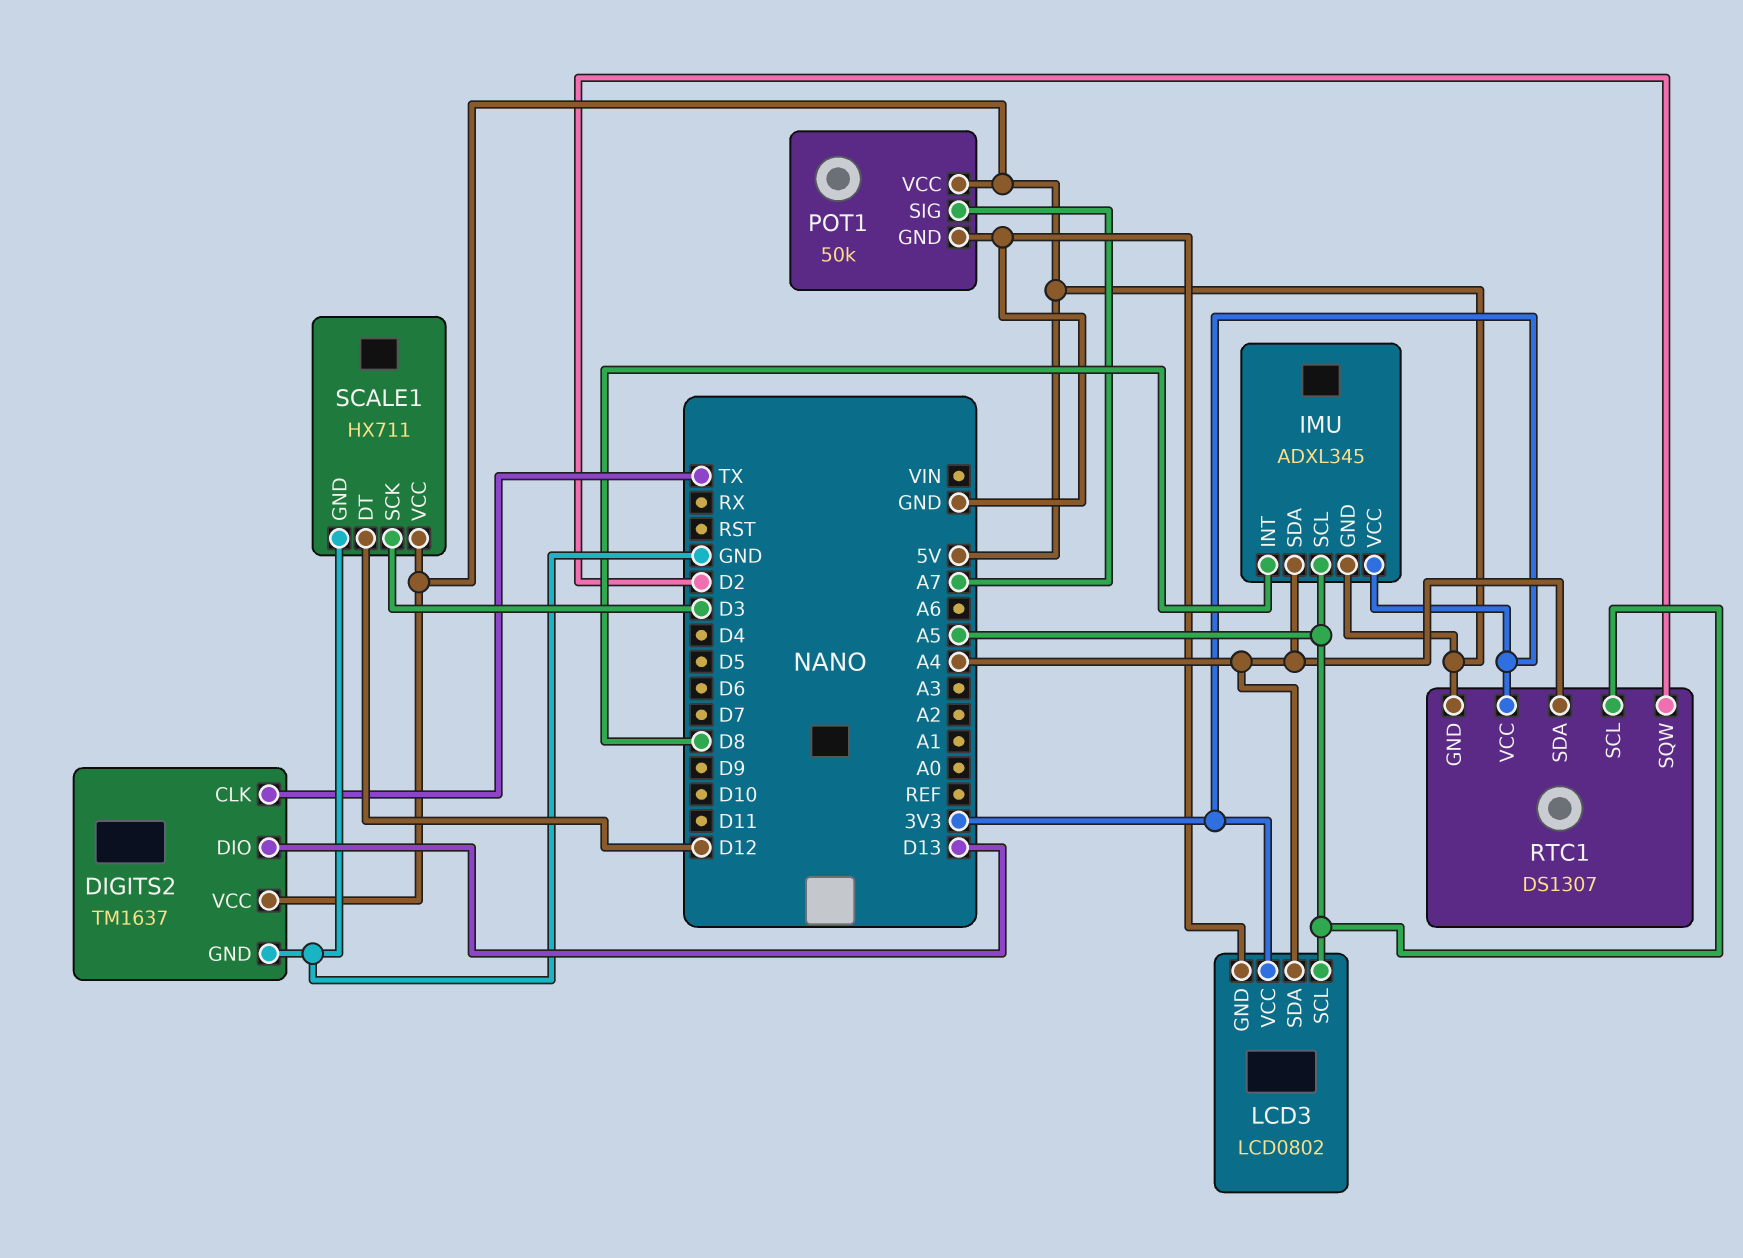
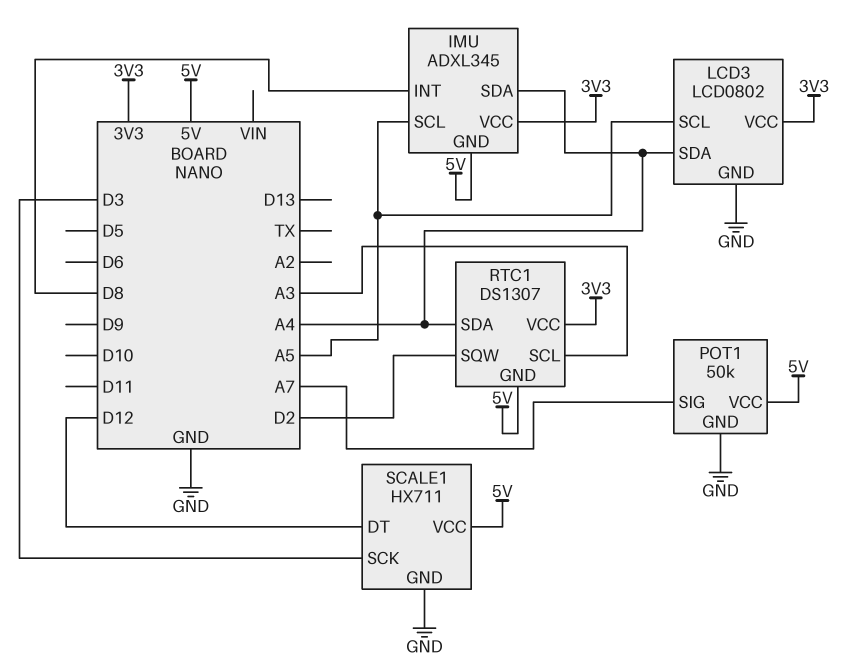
DIGITS2: TM1637 -> none
DIGITS2 pin CLK: TX -> none
DIGITS2 pin DIO: D13 -> none
DIGITS2 pin GND: GND -> none
DIGITS2 pin VCC: 5V -> none
RTC1 pin SCL: A5 -> A3

